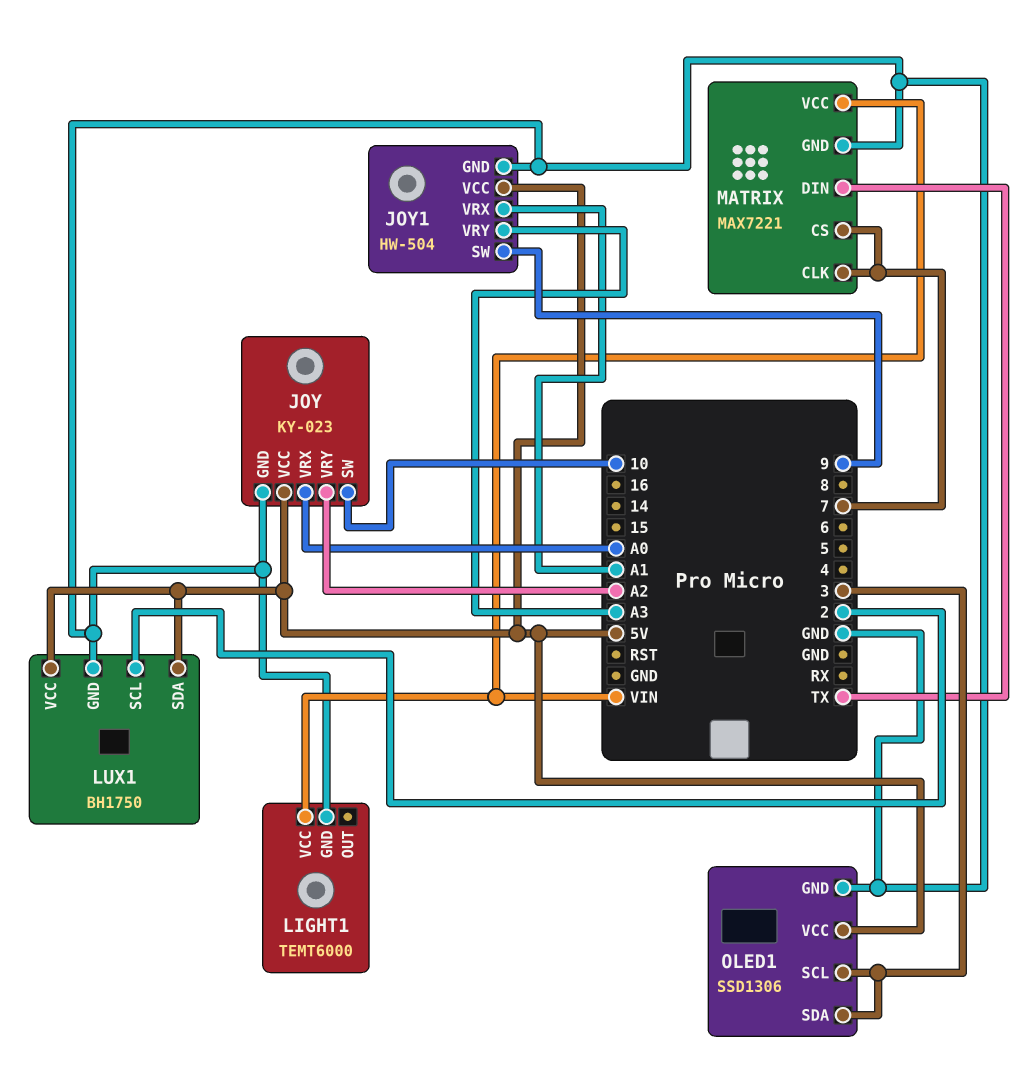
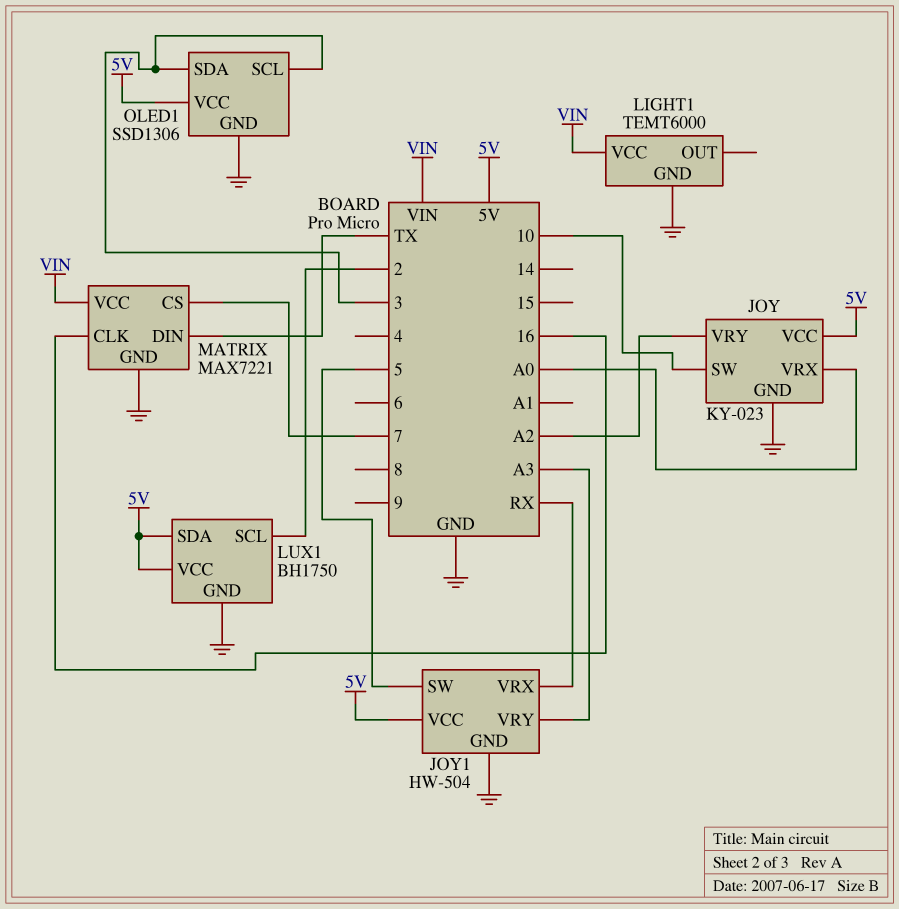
JOY1 pin SW: 9 -> 5
JOY1 pin VRX: A1 -> RX
MATRIX pin CLK: 7 -> 16

